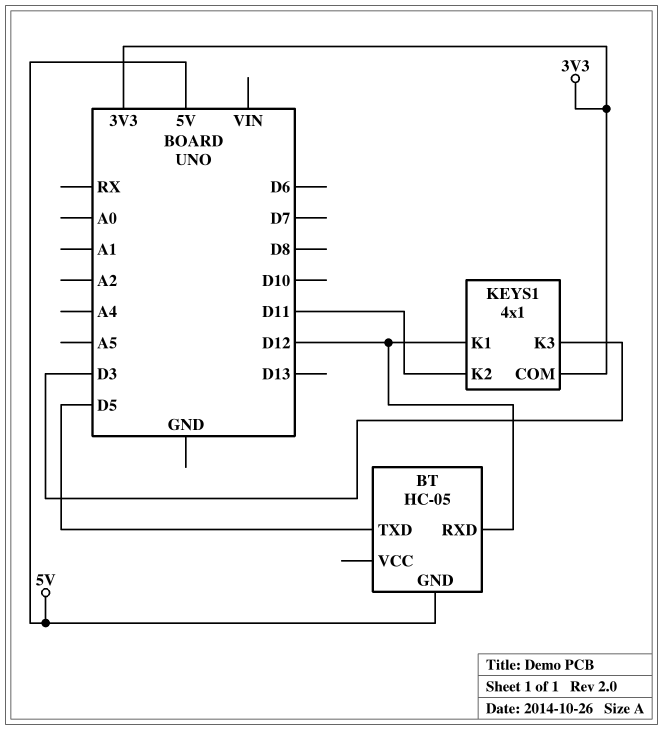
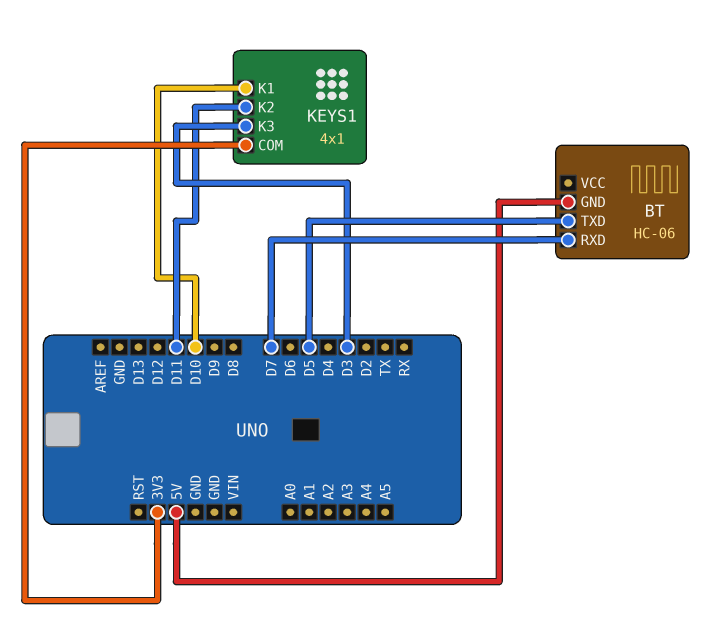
BT: HC-05 -> HC-06
BT pin RXD: D12 -> D7
KEYS1 pin K1: D12 -> D10

